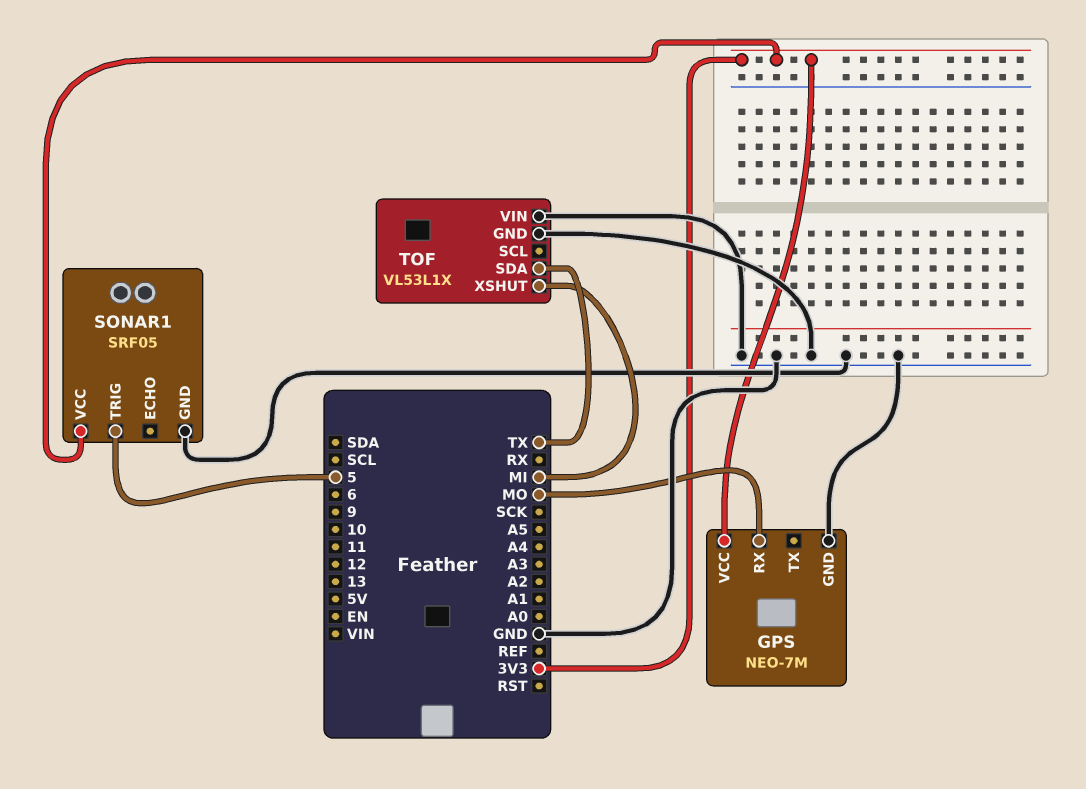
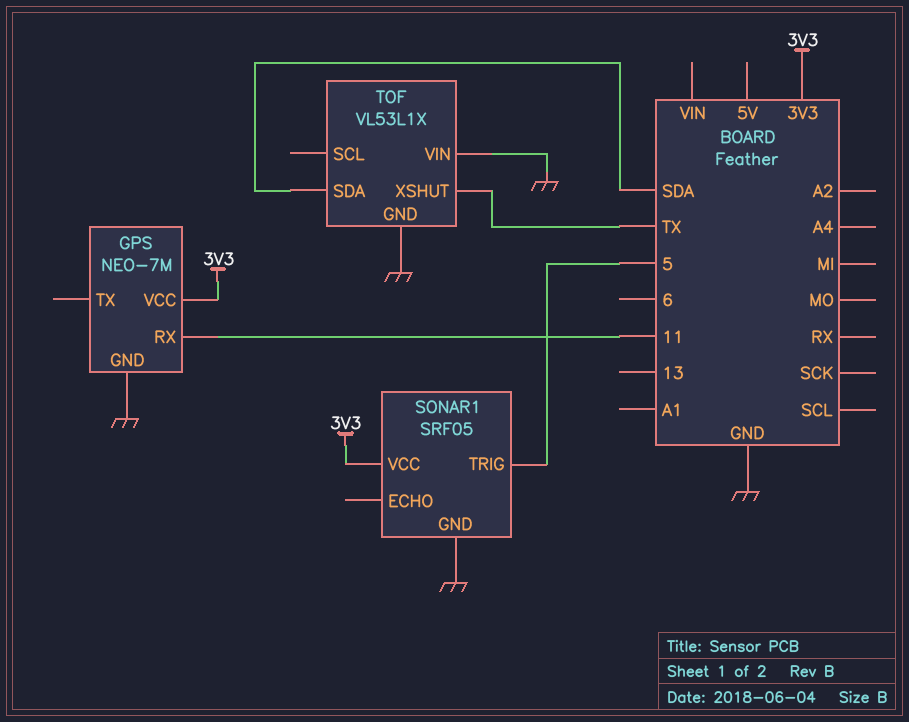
GPS pin RX: MO -> 11
TOF pin SDA: TX -> SDA
TOF pin XSHUT: MI -> TX

